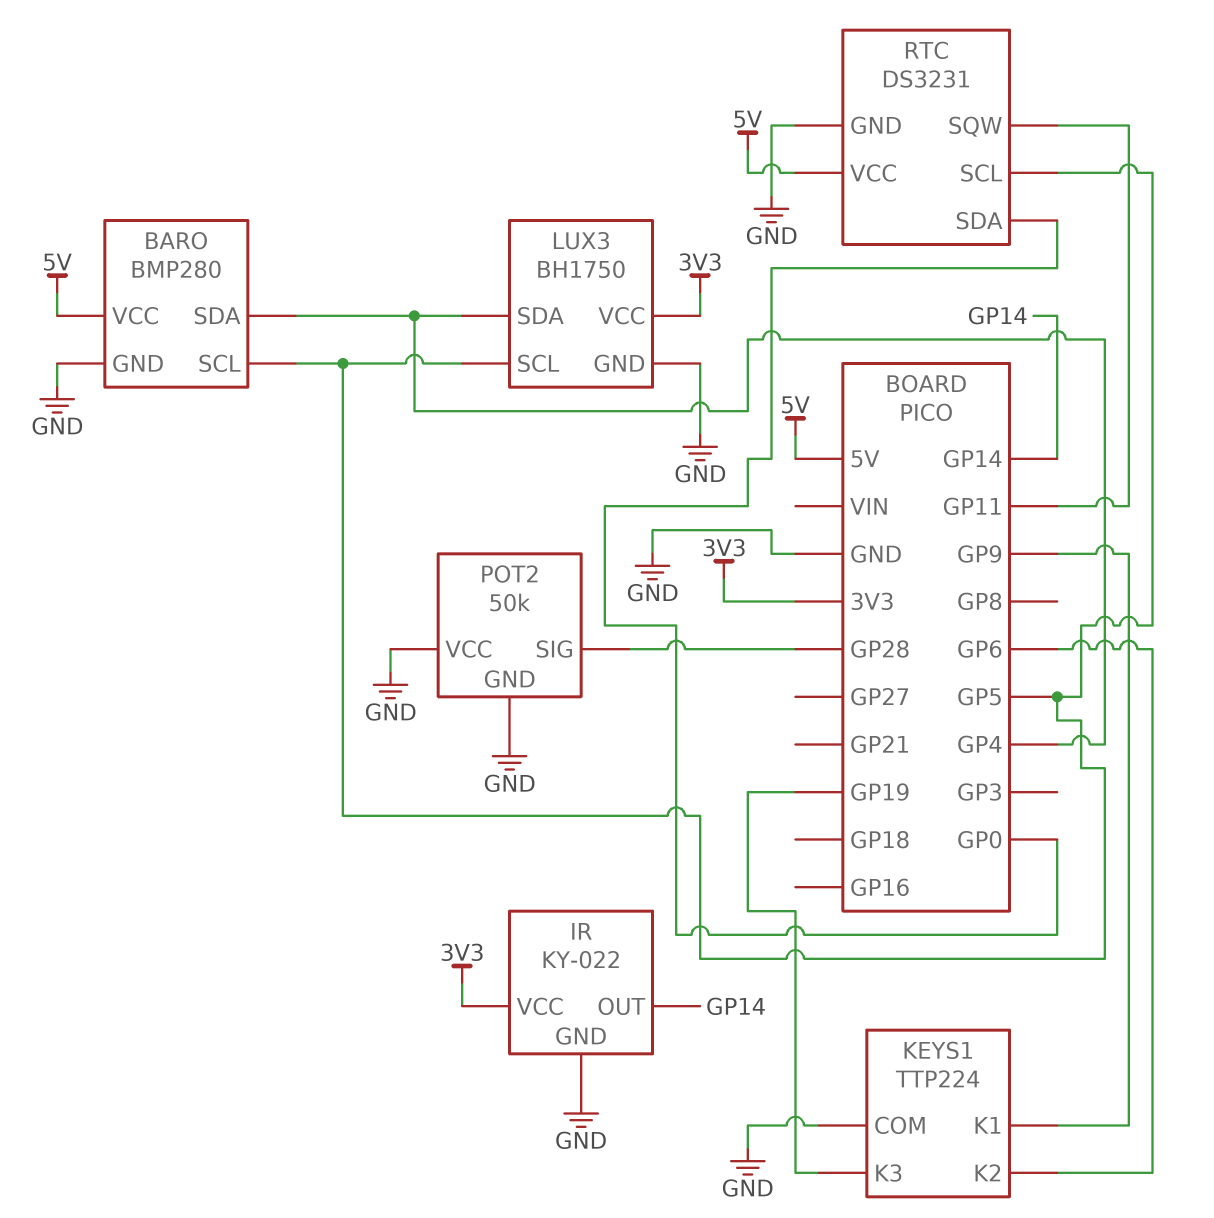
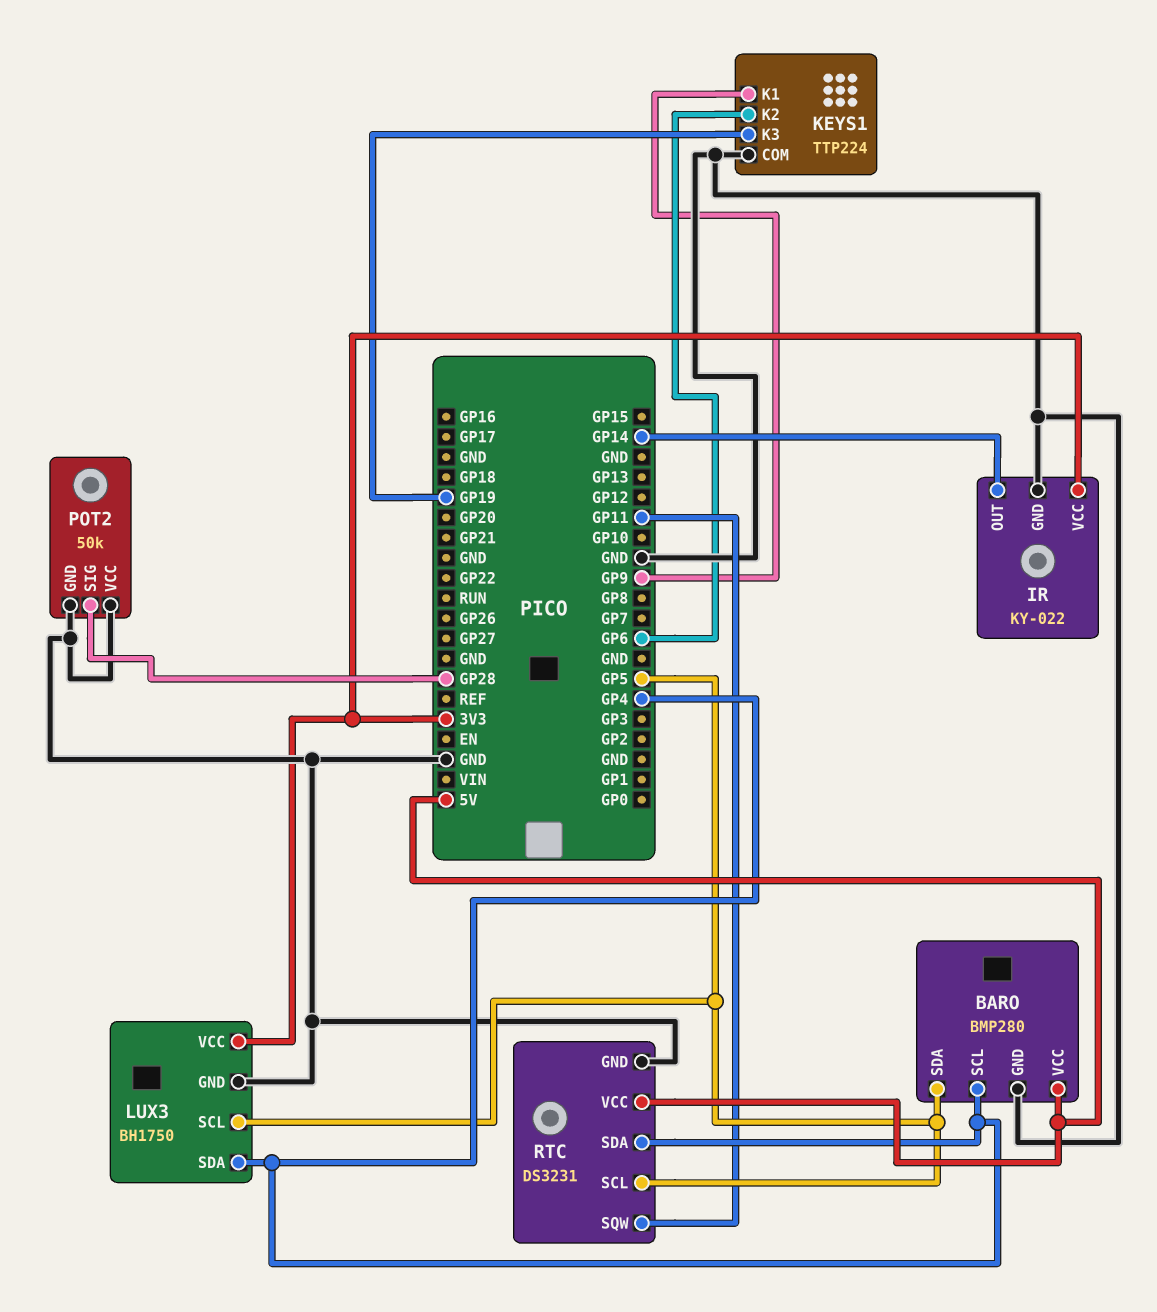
BARO pin SCL: GP5 -> GP4
BARO pin SDA: GP4 -> GP5
RTC pin SDA: GP0 -> GP4

